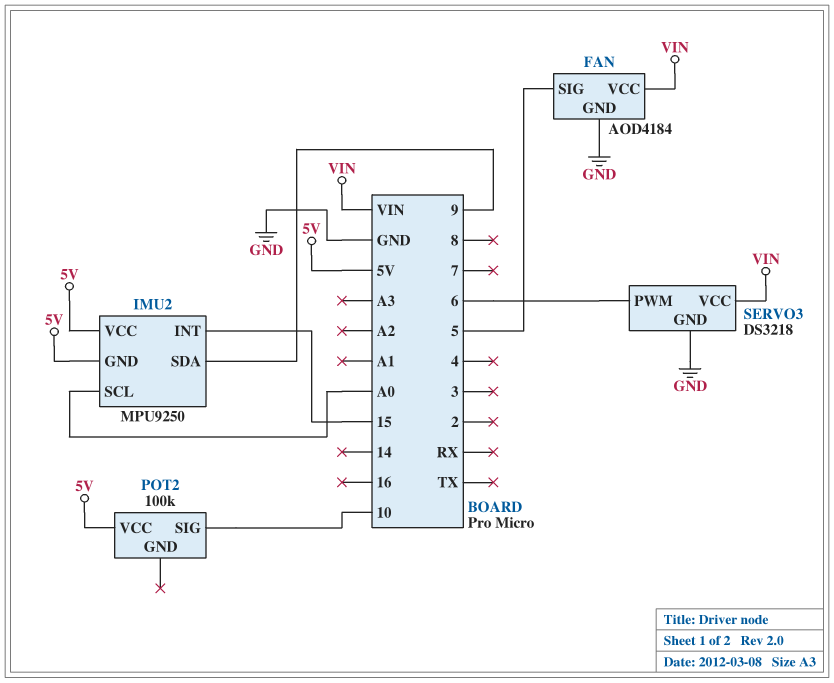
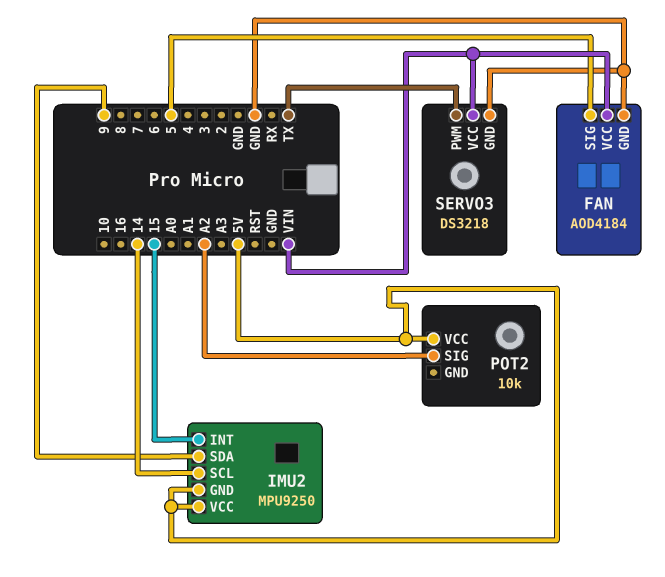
IMU2 pin SCL: A0 -> 14
POT2: 100k -> 10k
POT2 pin SIG: 10 -> A2
SERVO3 pin PWM: 6 -> TX

